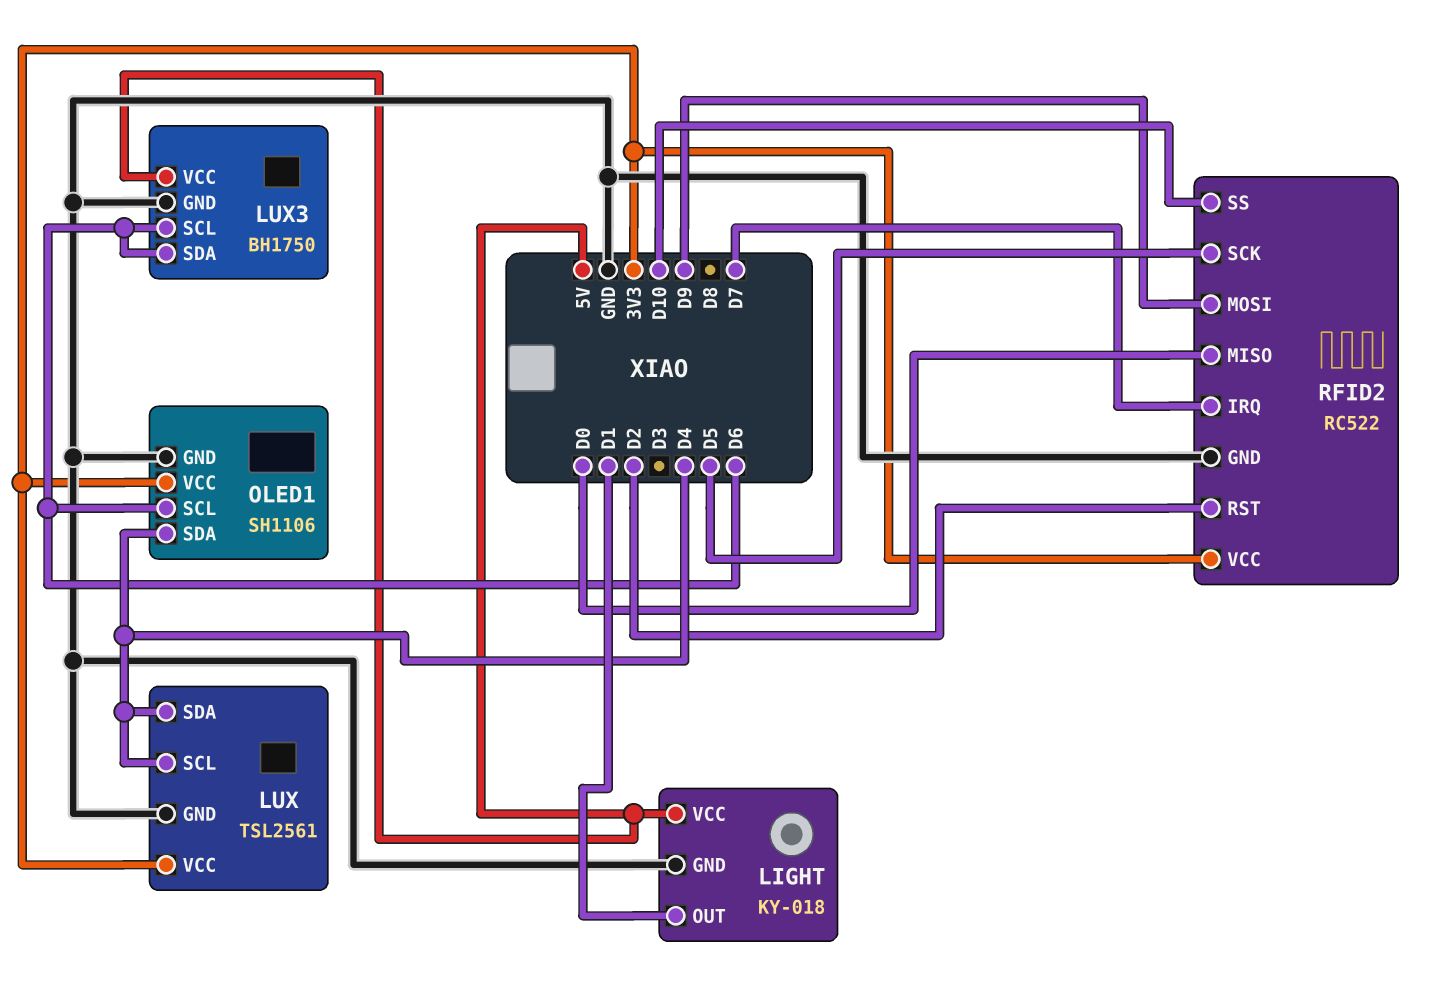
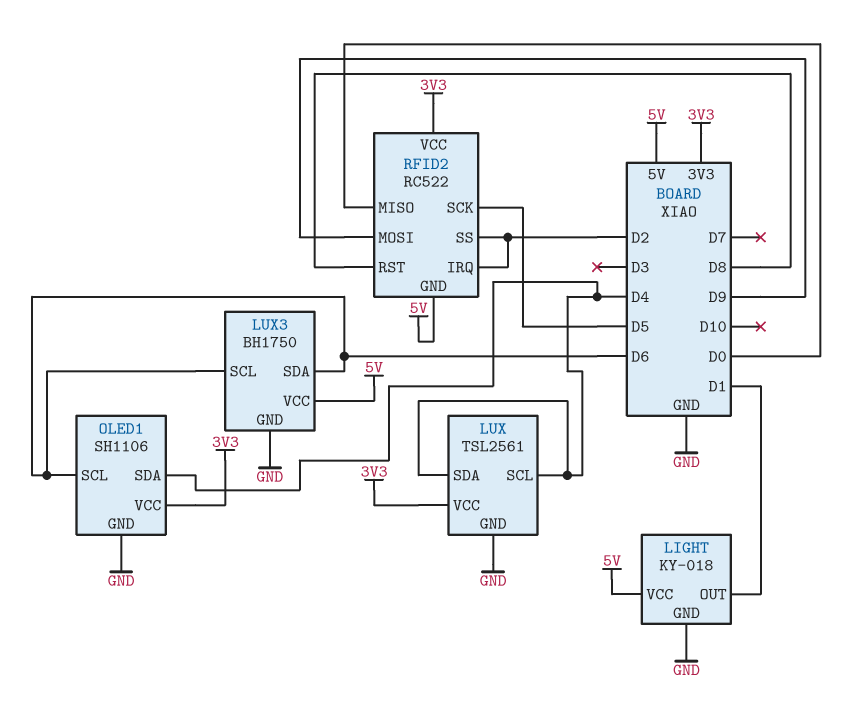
RFID2 pin GND: GND -> 5V
RFID2 pin IRQ: D7 -> D2
RFID2 pin RST: D2 -> D8
RFID2 pin SS: D10 -> D2

